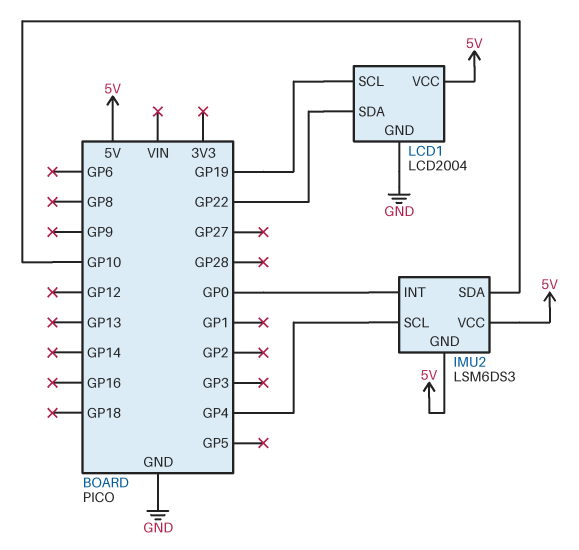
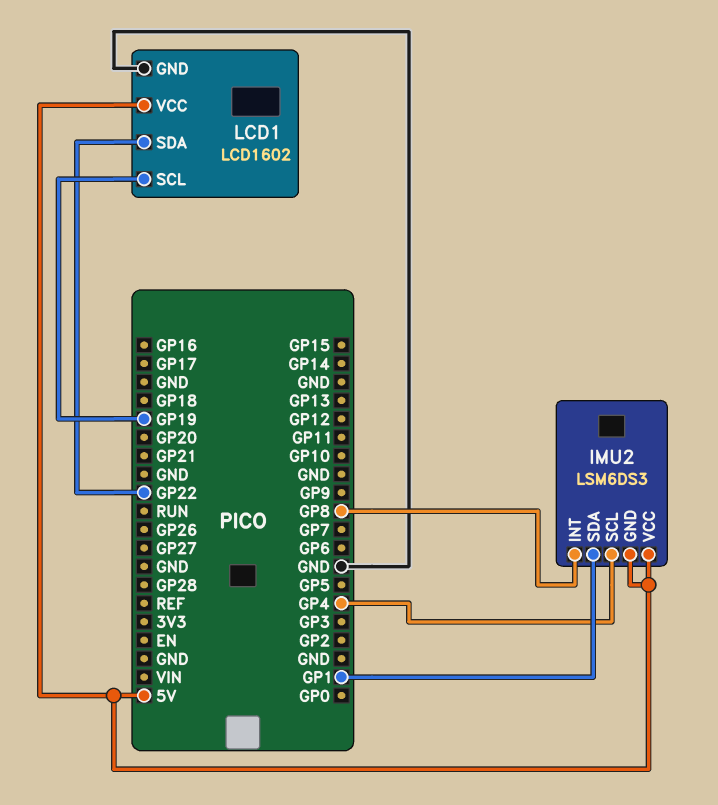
IMU2 pin INT: GP0 -> GP8
IMU2 pin SDA: GP10 -> GP1
LCD1: LCD2004 -> LCD1602

